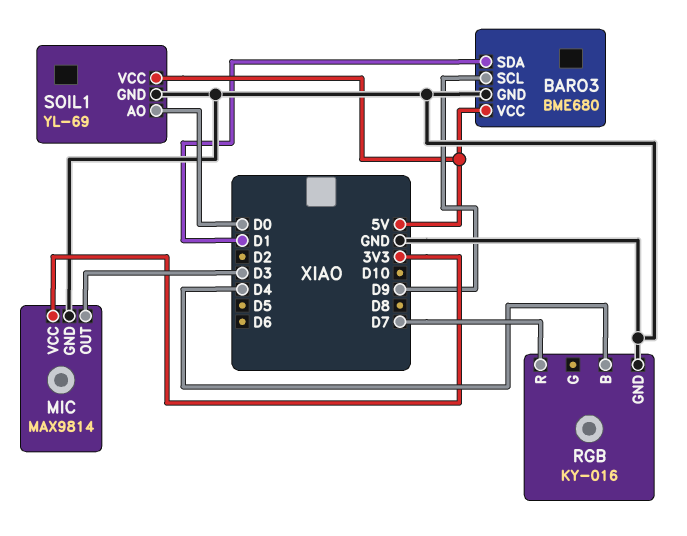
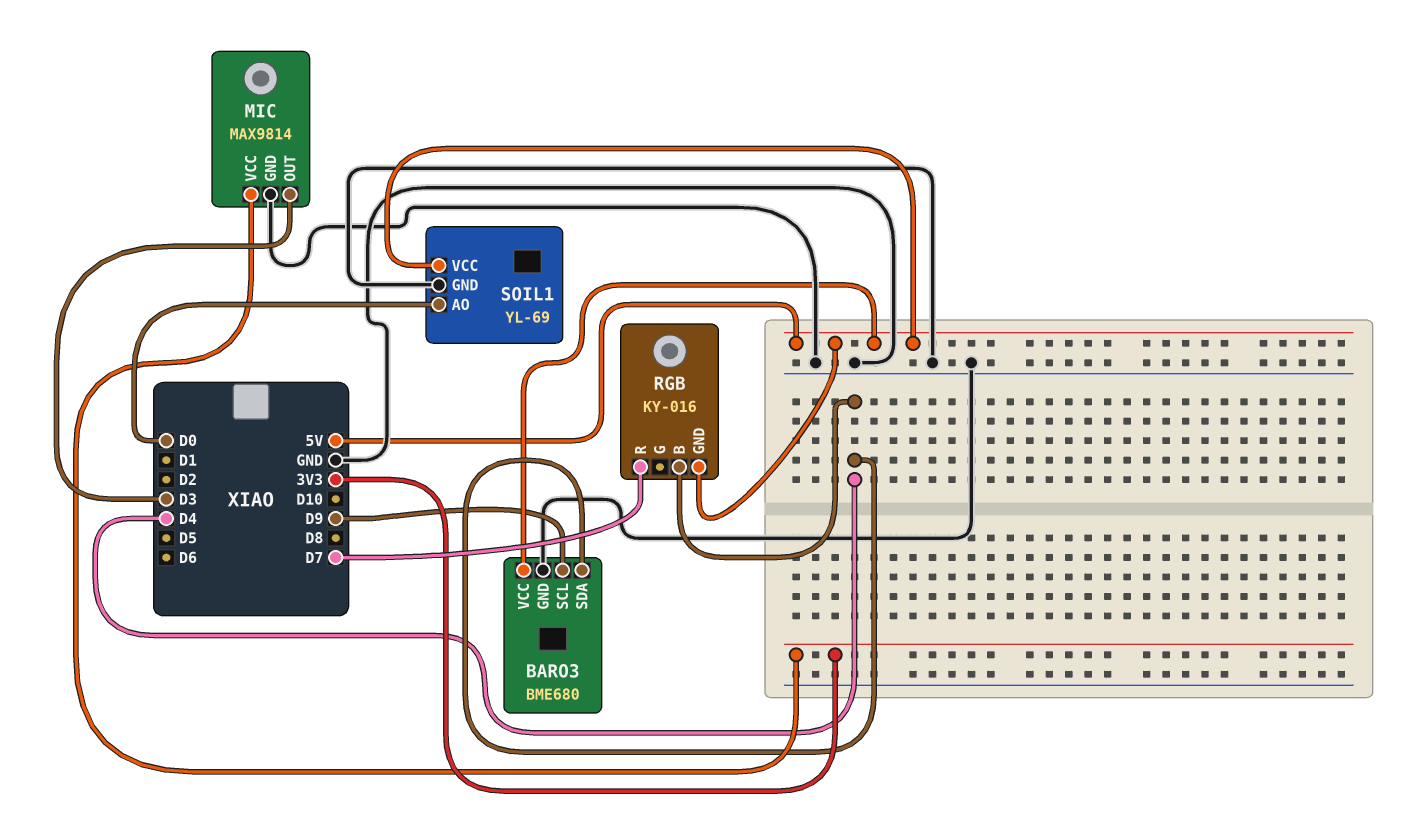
BARO3 pin SDA: D1 -> D4
RGB pin GND: GND -> 5V

